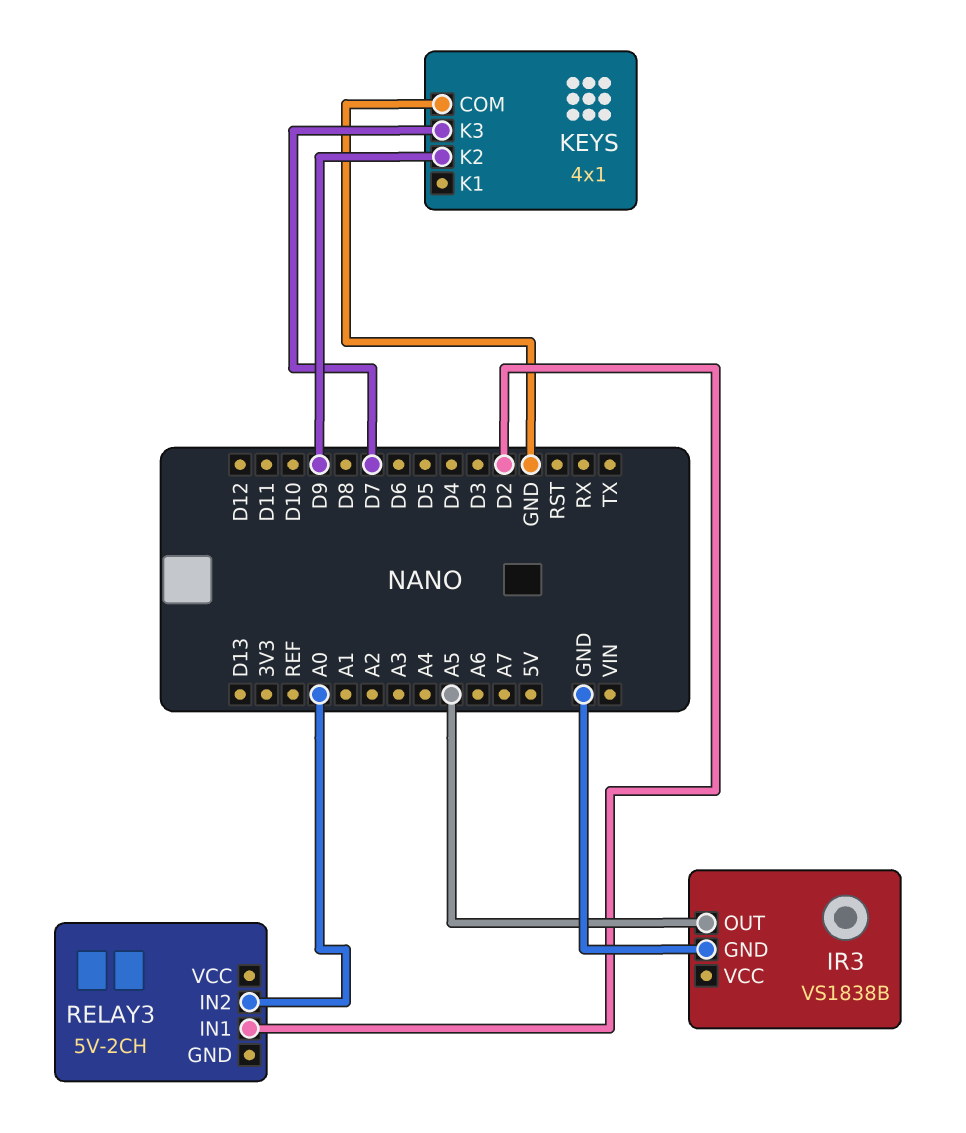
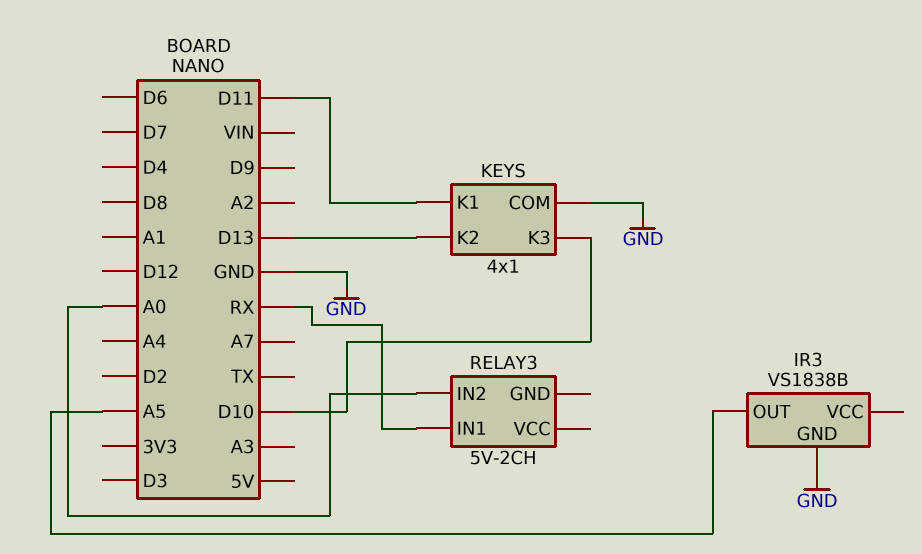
KEYS pin K1: none -> D11
KEYS pin K2: D9 -> D13
KEYS pin K3: D7 -> D10
RELAY3 pin IN1: D2 -> RX

